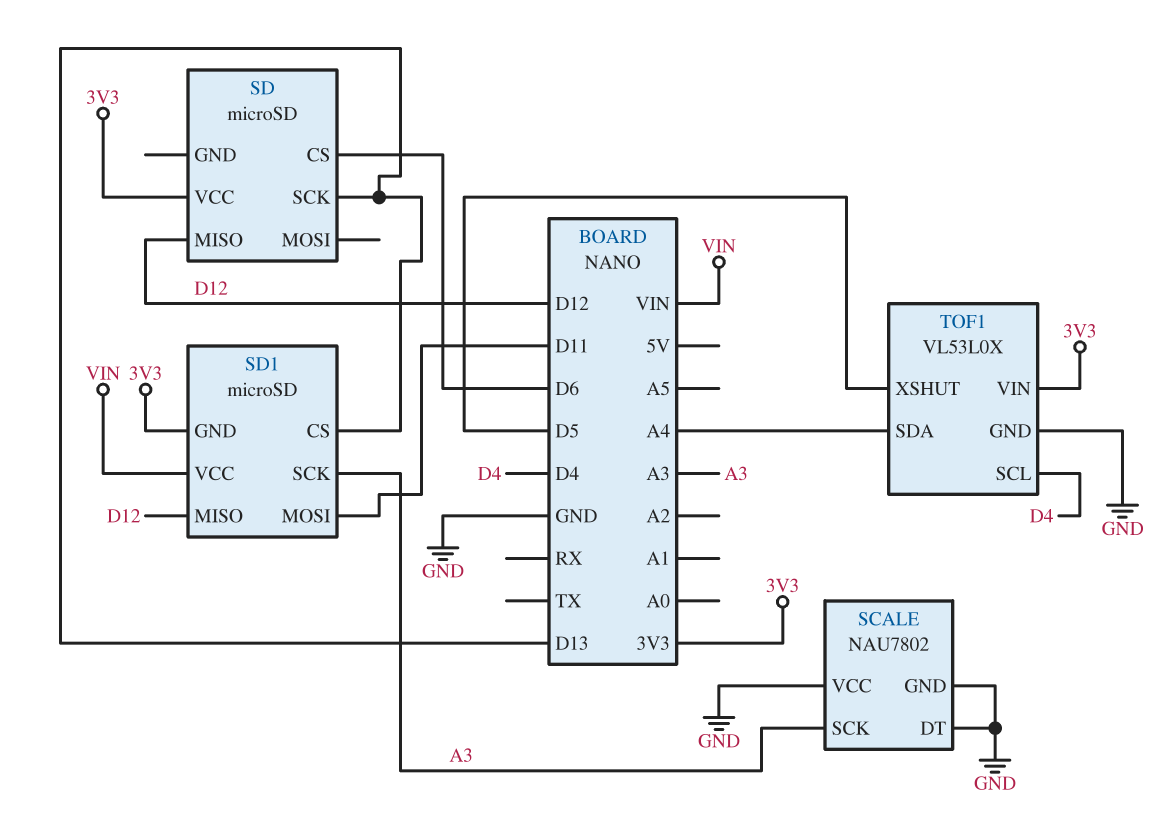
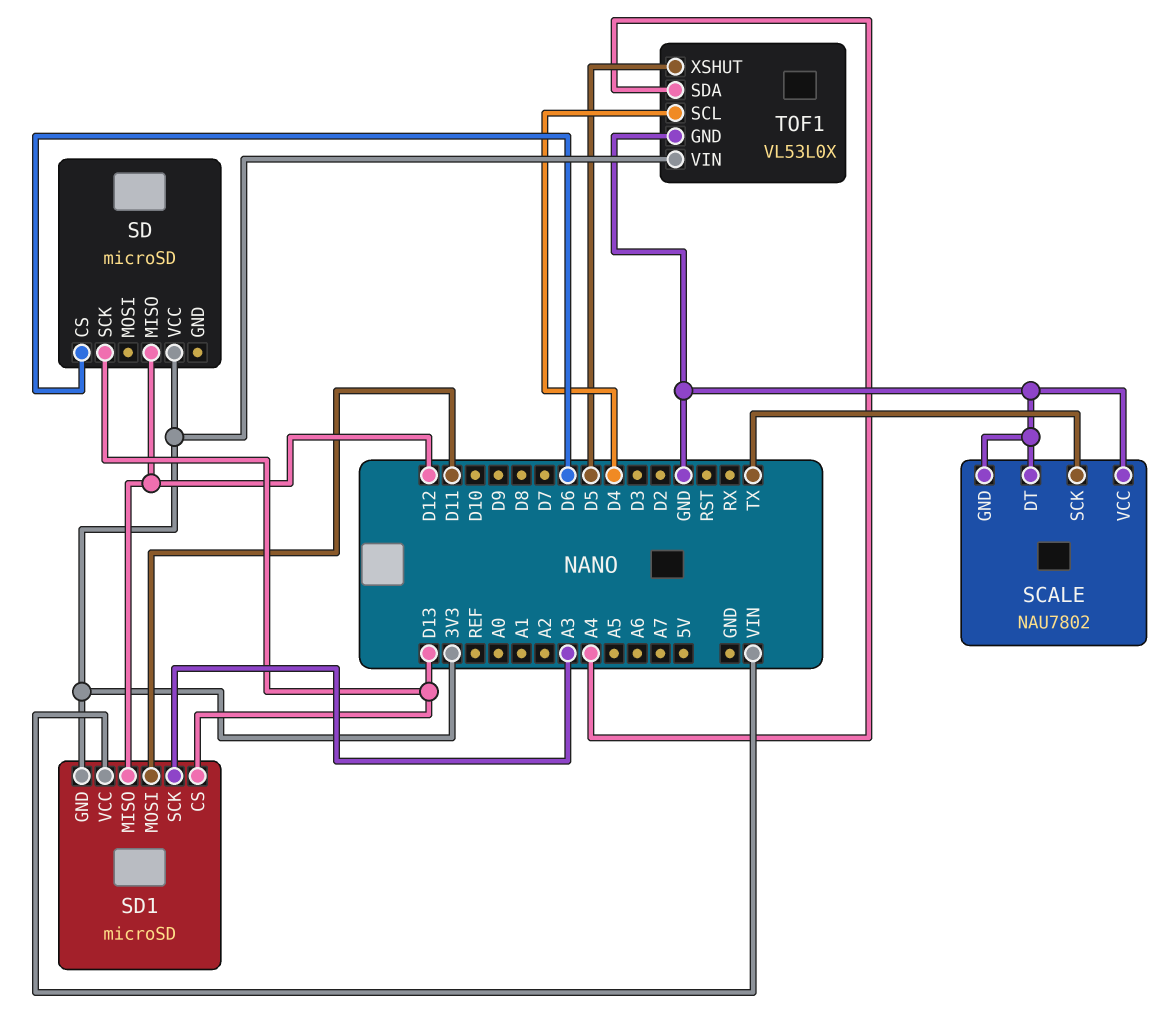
SCALE pin SCK: A3 -> TX

